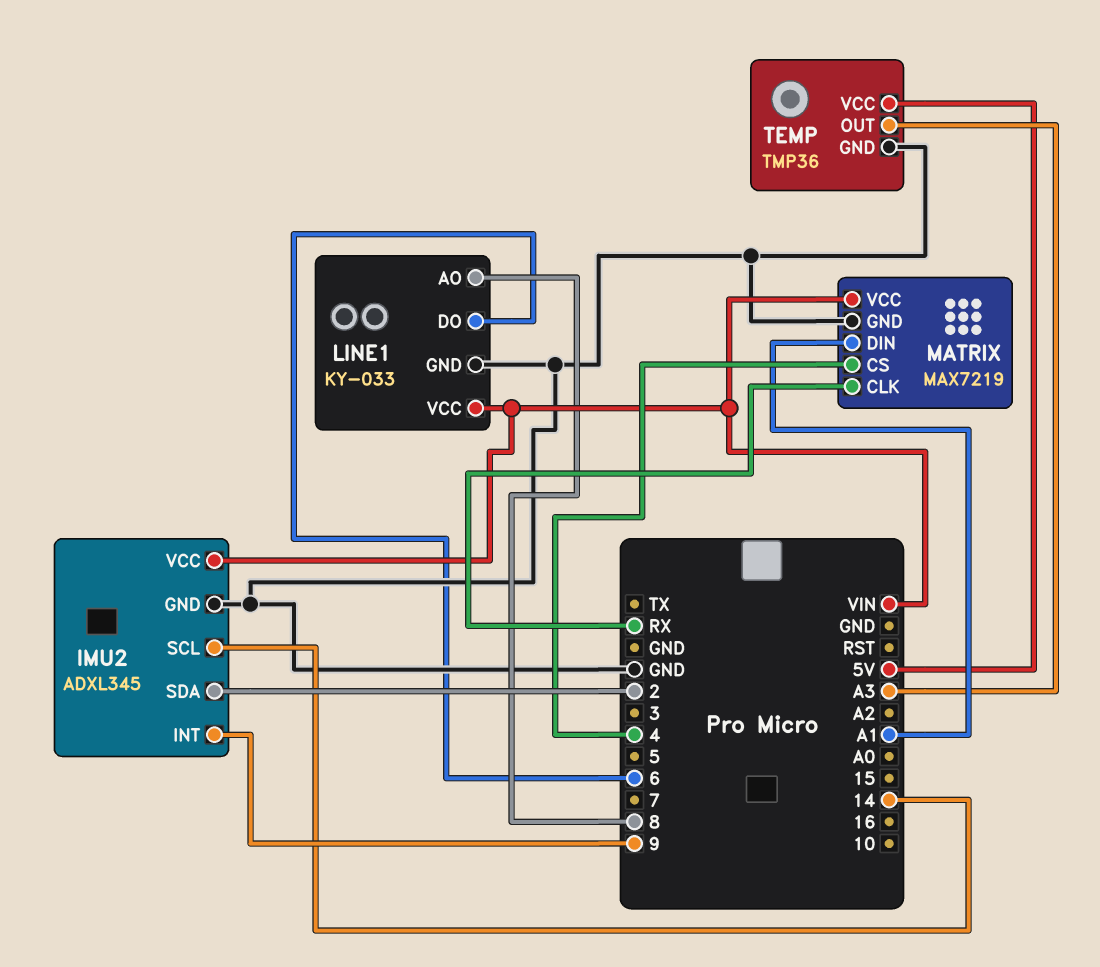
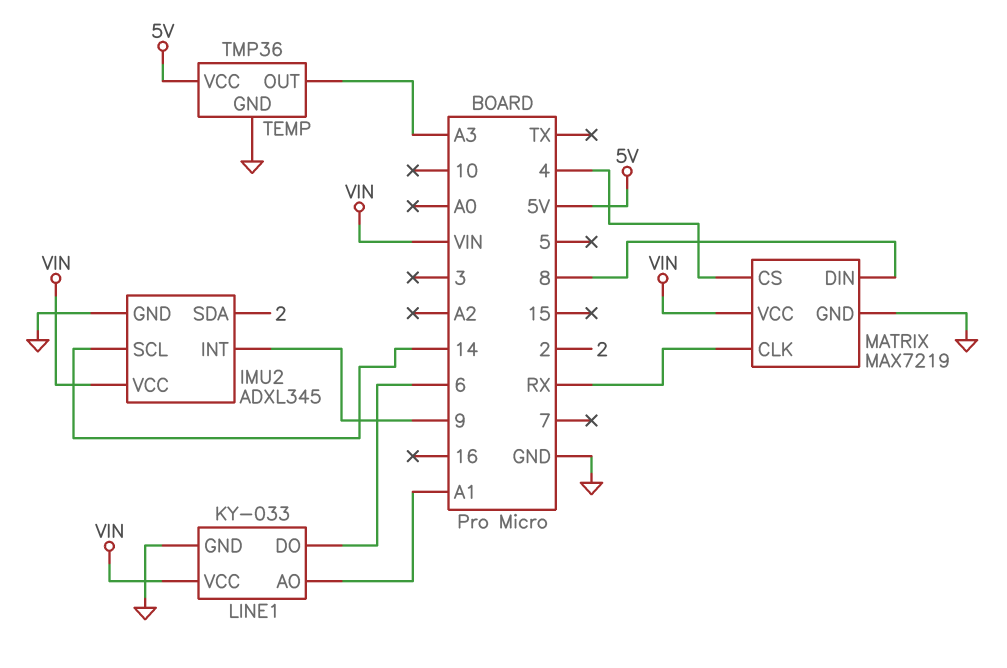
LINE1 pin AO: 8 -> A1
MATRIX pin DIN: A1 -> 8

